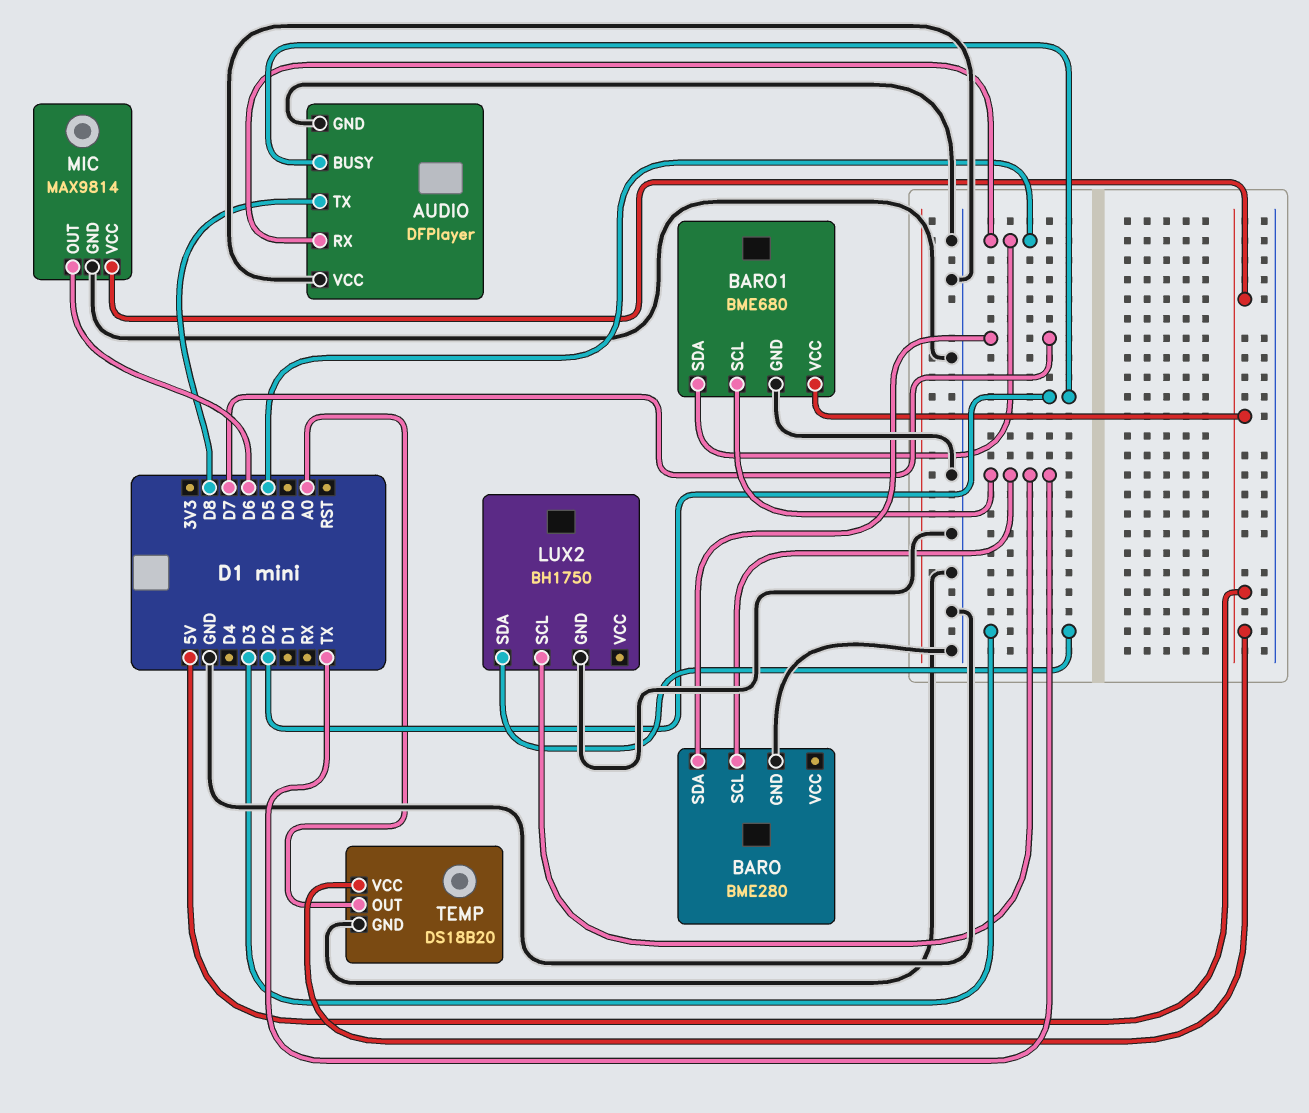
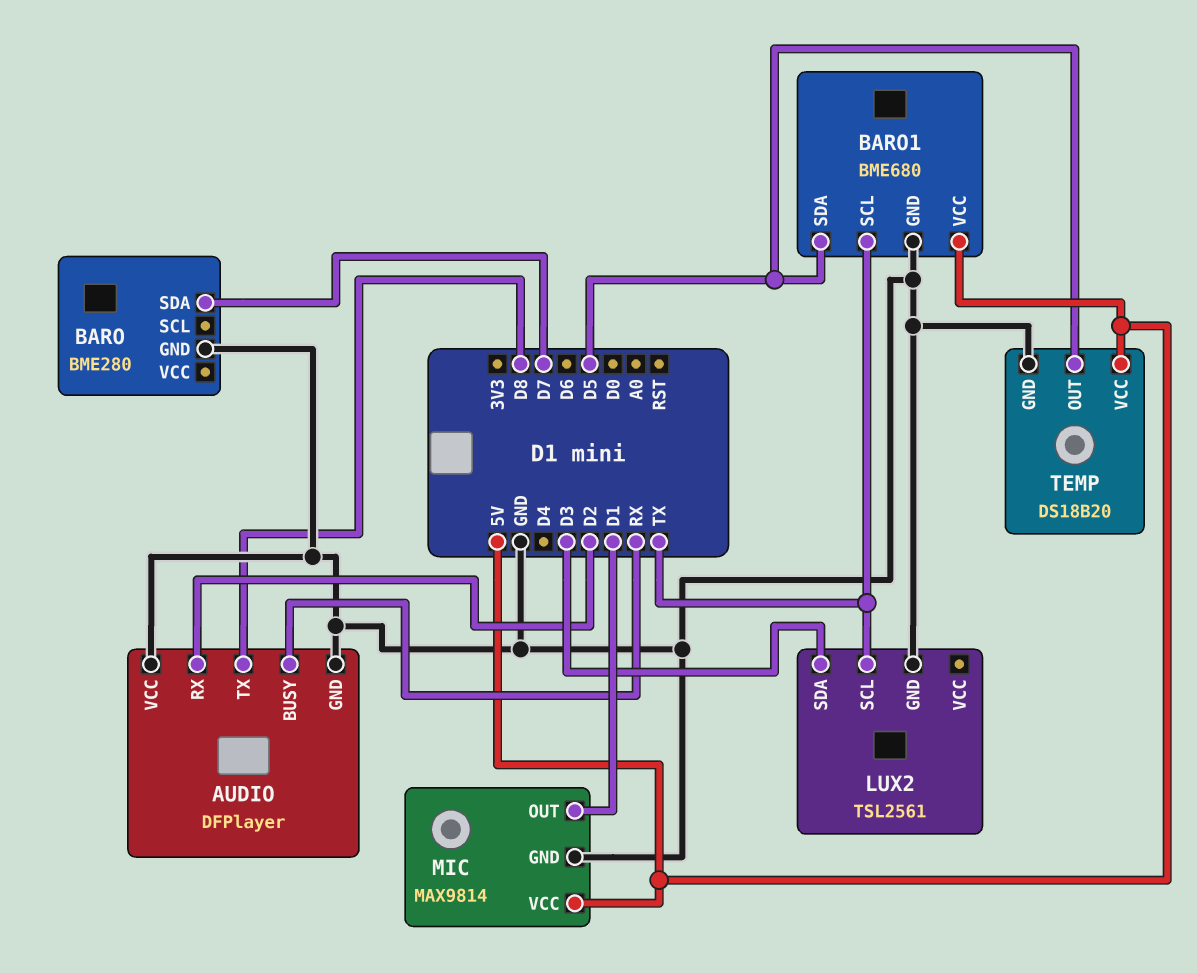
AUDIO pin BUSY: D2 -> RX
AUDIO pin RX: D5 -> D2
BARO pin SCL: TX -> none
LUX2: BH1750 -> TSL2561
MIC pin OUT: D6 -> D1
TEMP pin OUT: A0 -> D5

